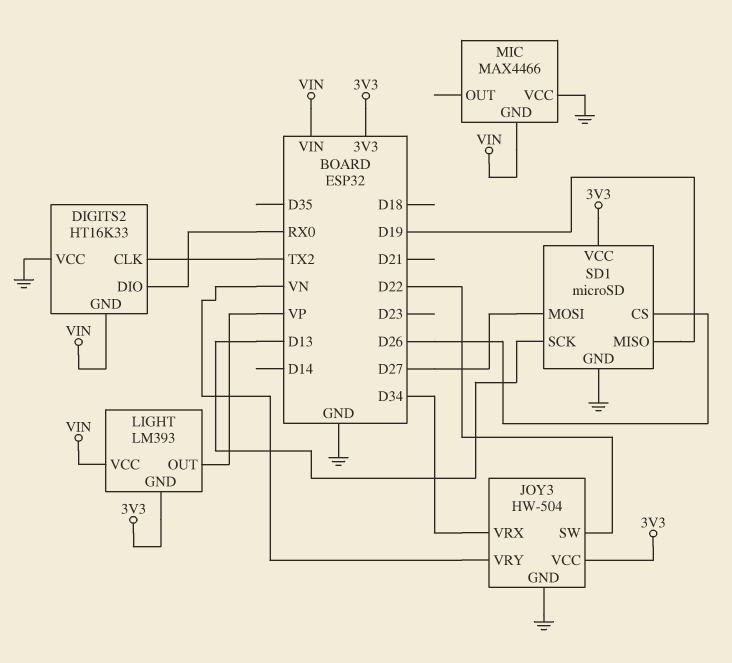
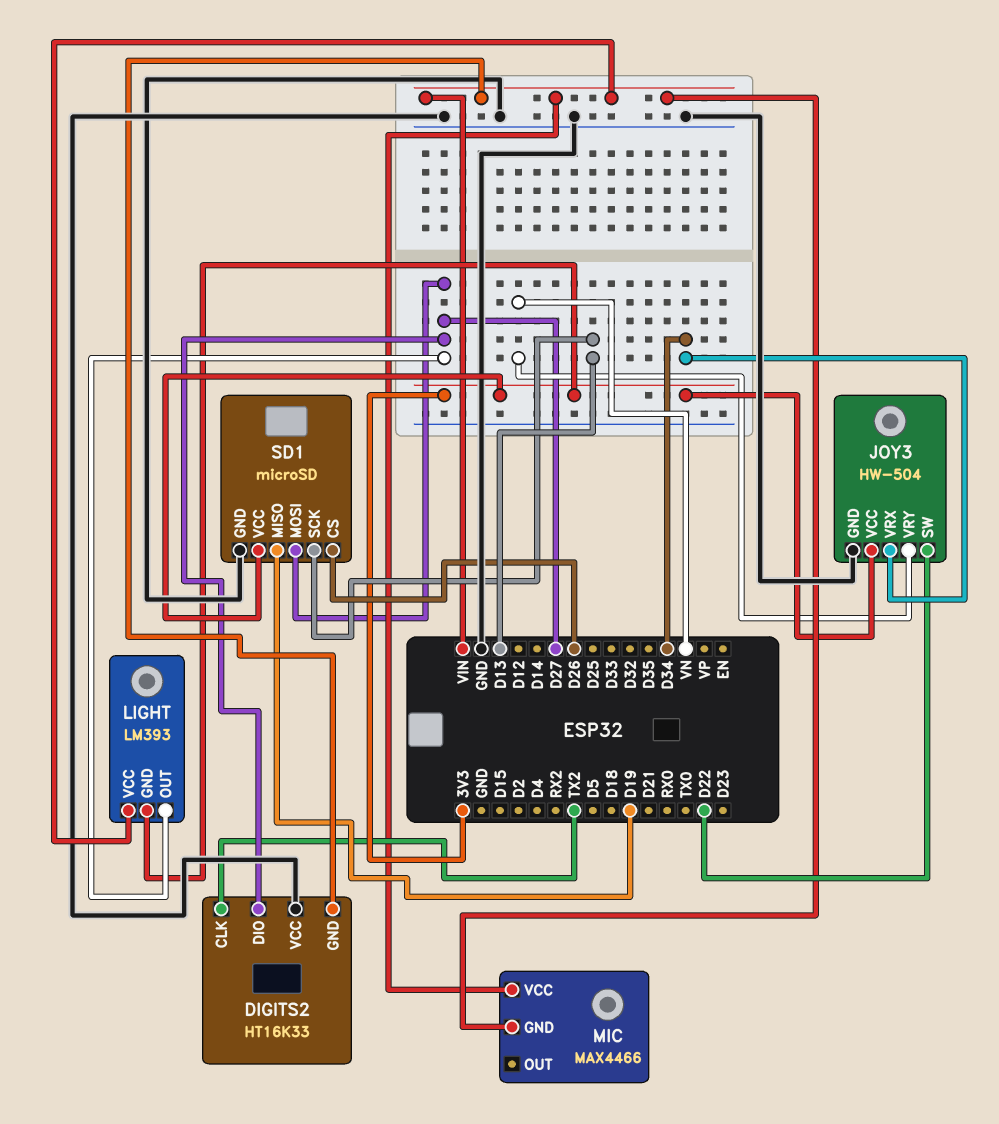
DIGITS2 pin DIO: RX0 -> D27
LIGHT pin OUT: VP -> D27
MIC pin VCC: GND -> VIN

